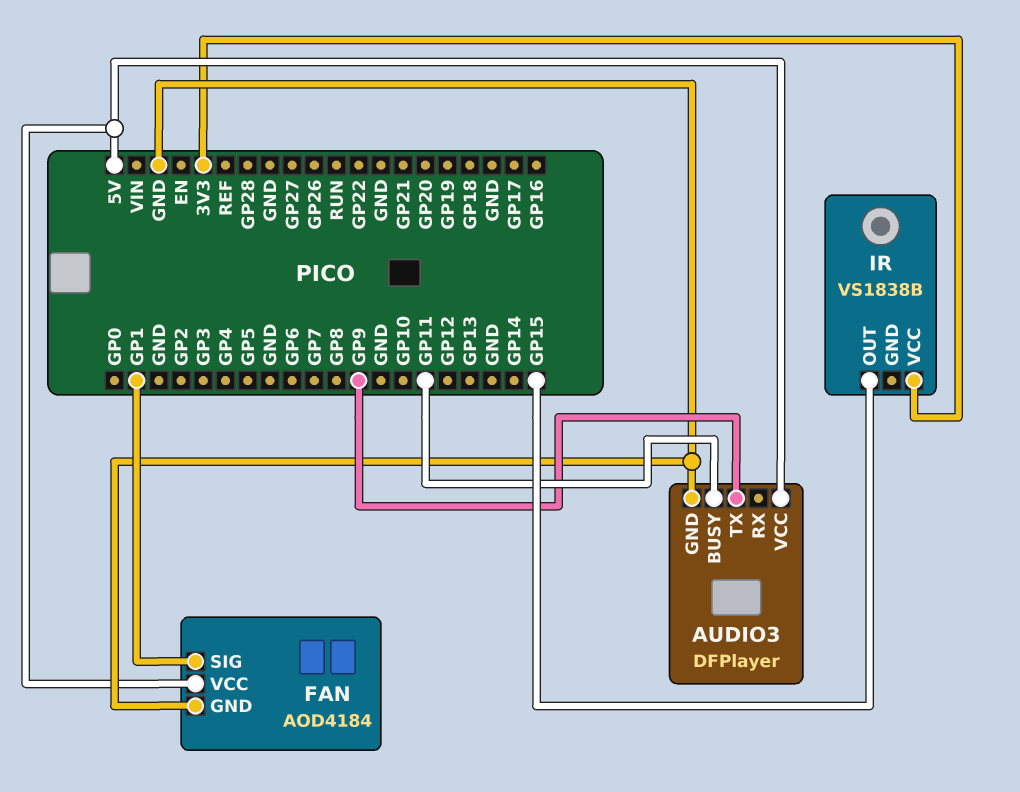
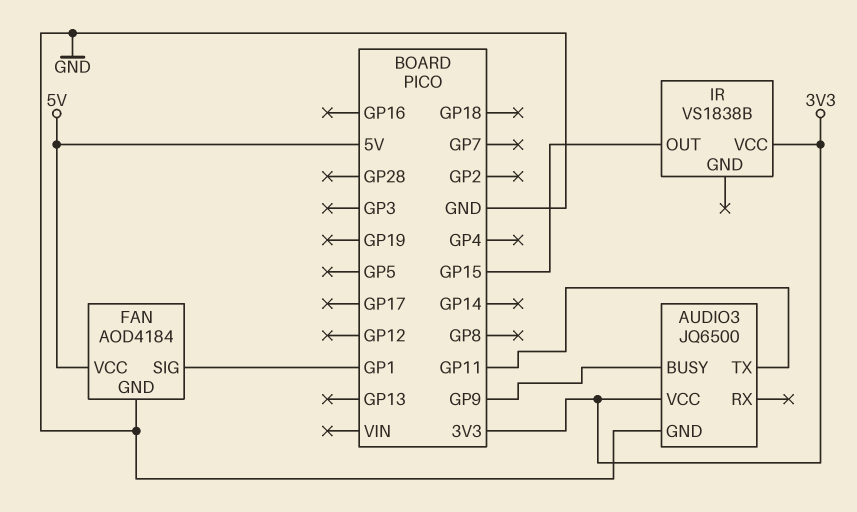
AUDIO3: DFPlayer -> JQ6500
AUDIO3 pin BUSY: GP11 -> GP9
AUDIO3 pin TX: GP9 -> GP11
AUDIO3 pin VCC: 5V -> 3V3

